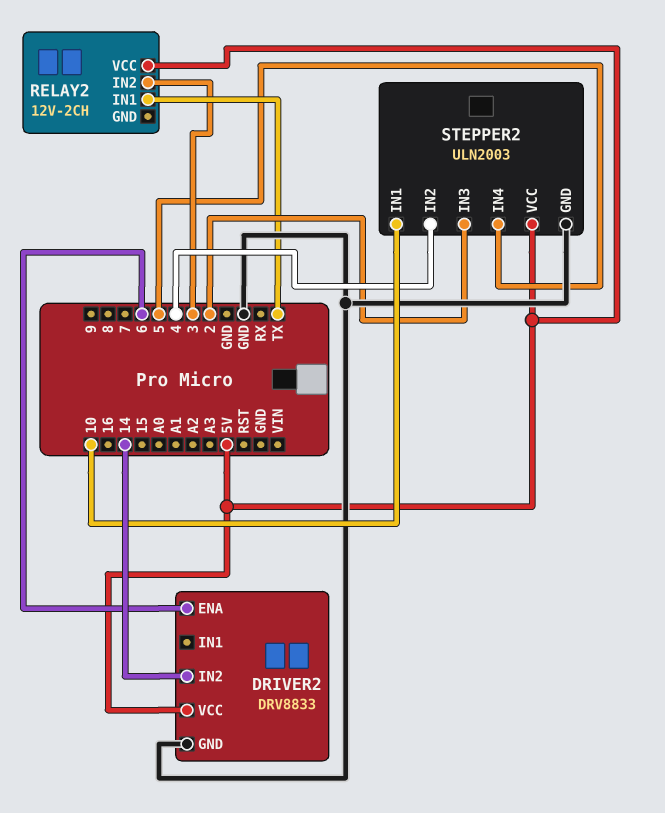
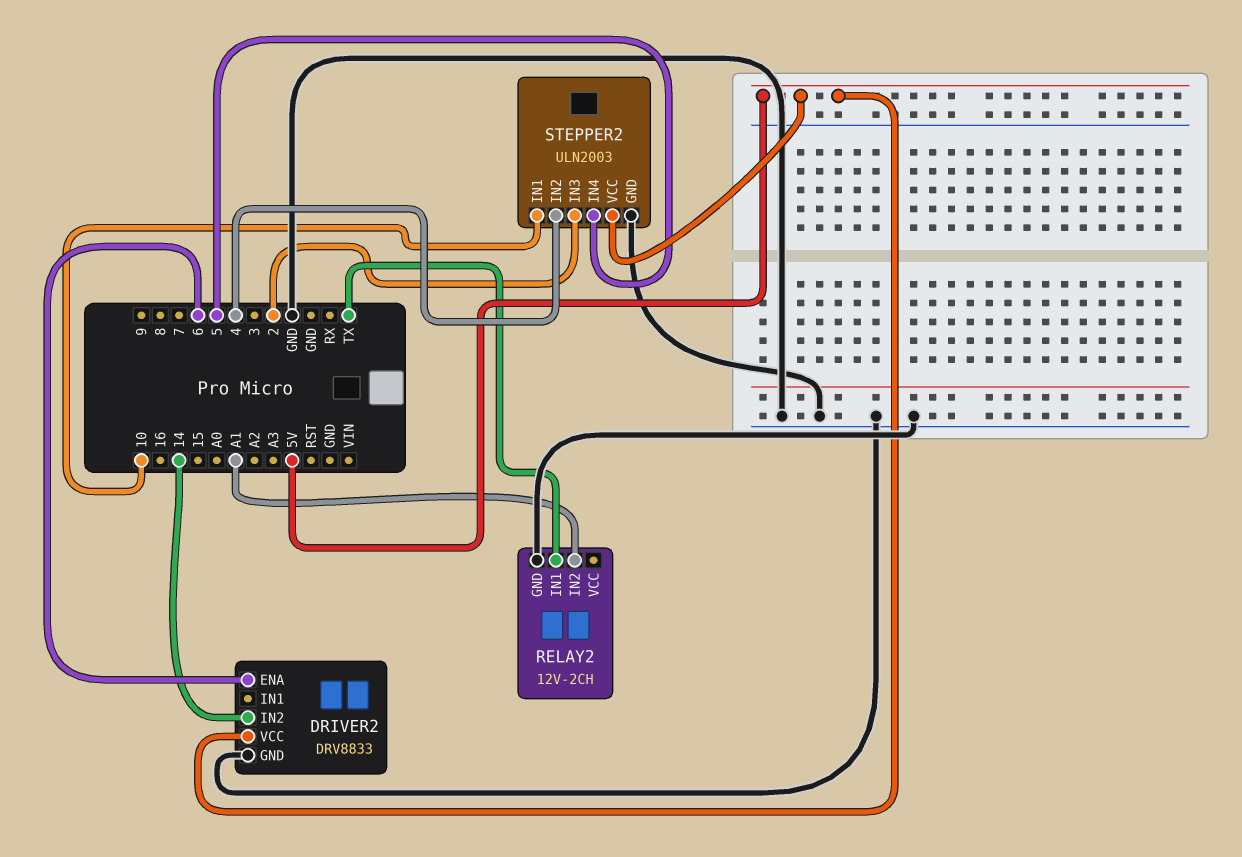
RELAY2 pin GND: none -> GND
RELAY2 pin IN2: 3 -> A1
RELAY2 pin VCC: 5V -> none

